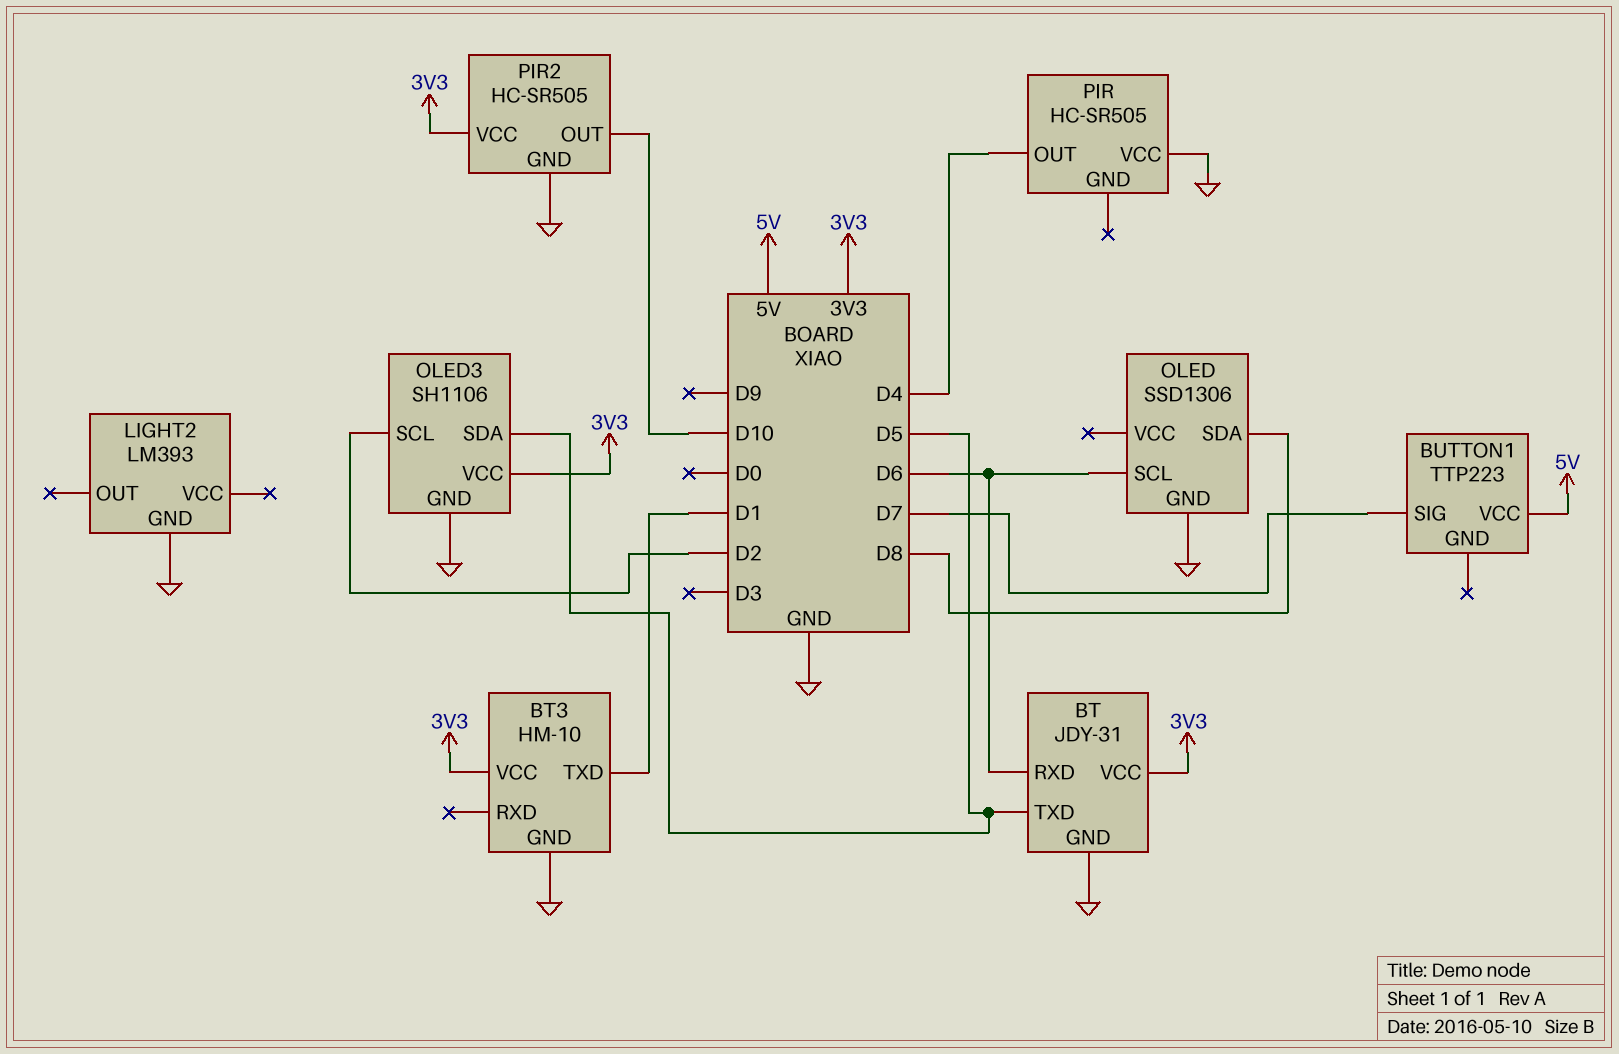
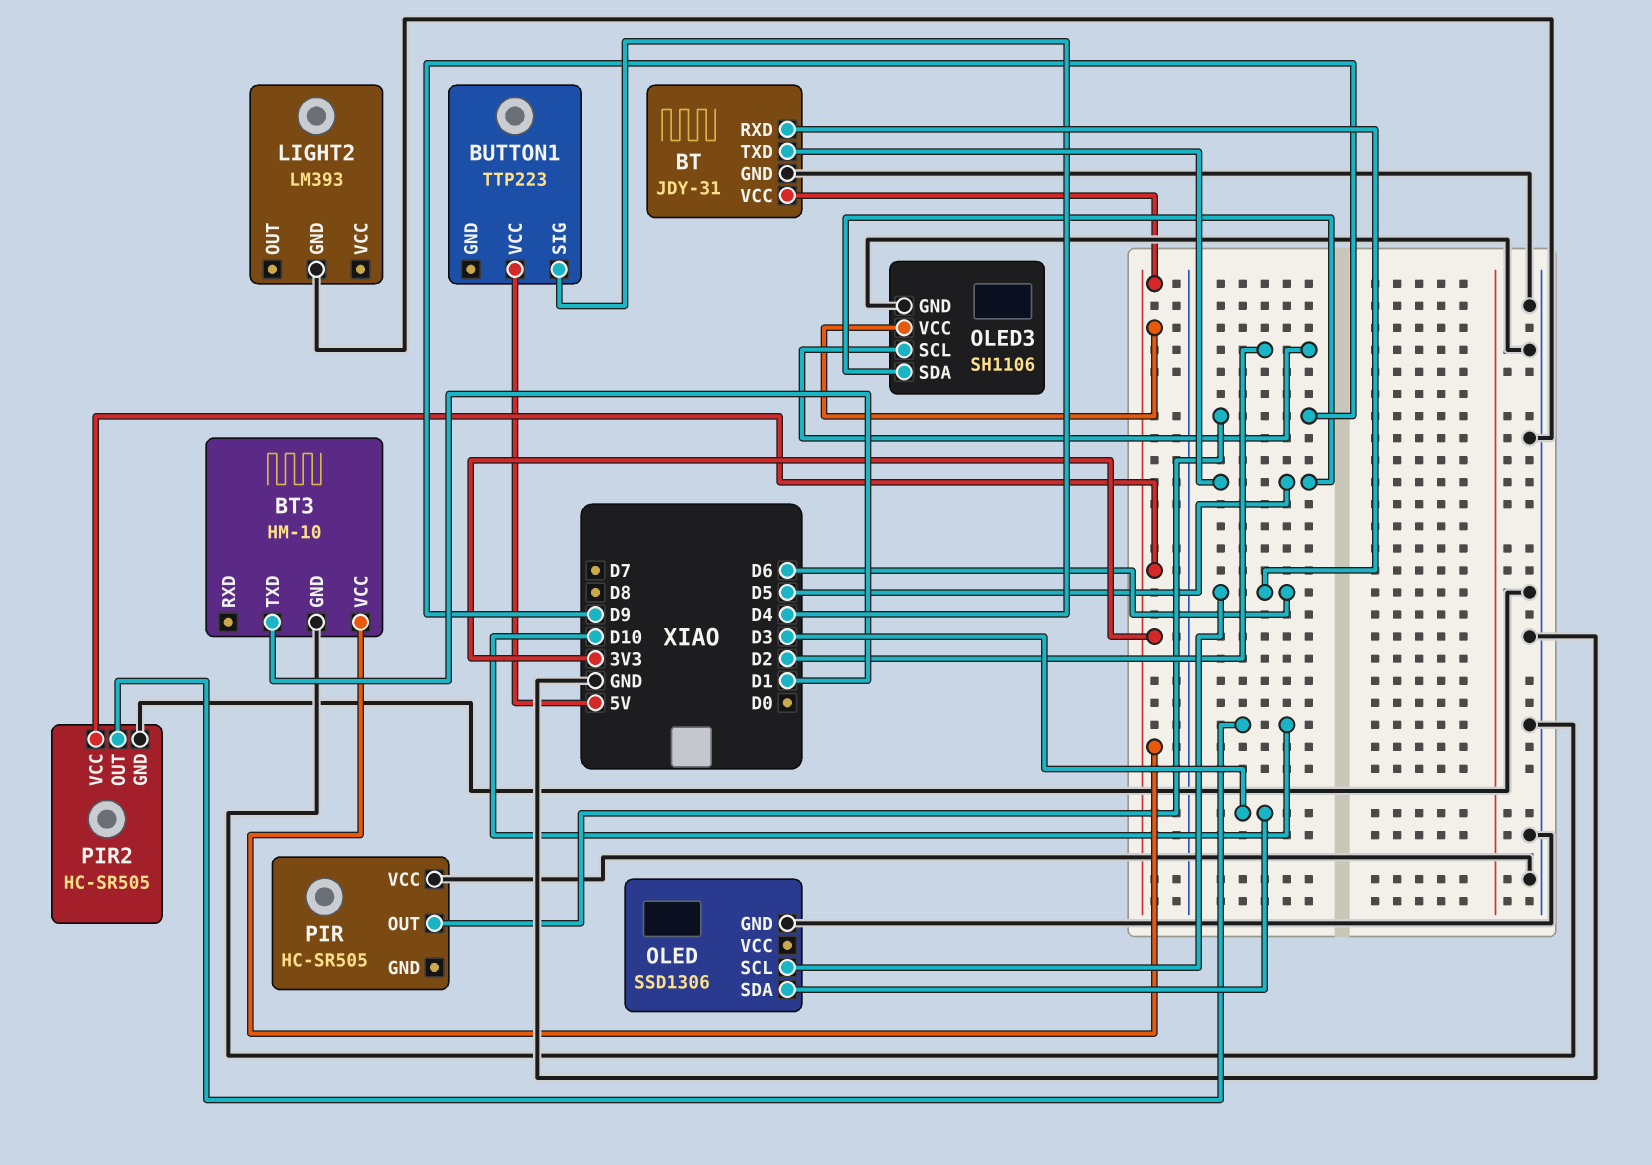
BUTTON1 pin SIG: D7 -> D4
OLED pin SDA: D8 -> D3
PIR pin OUT: D4 -> D9

